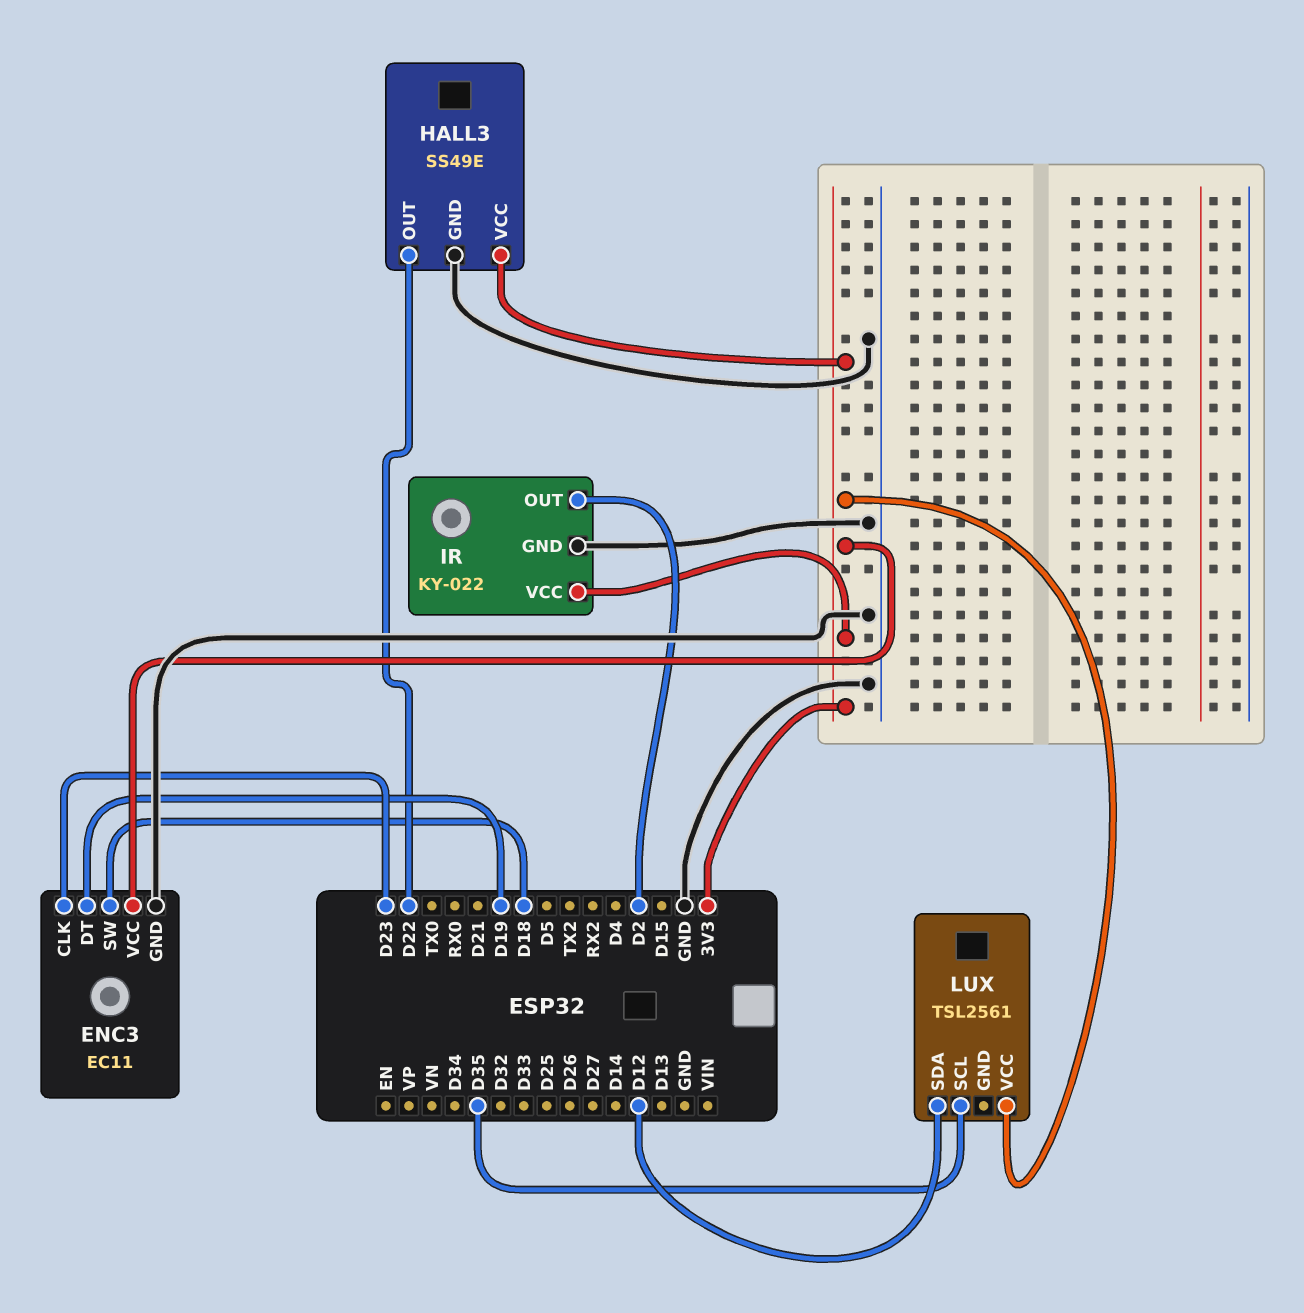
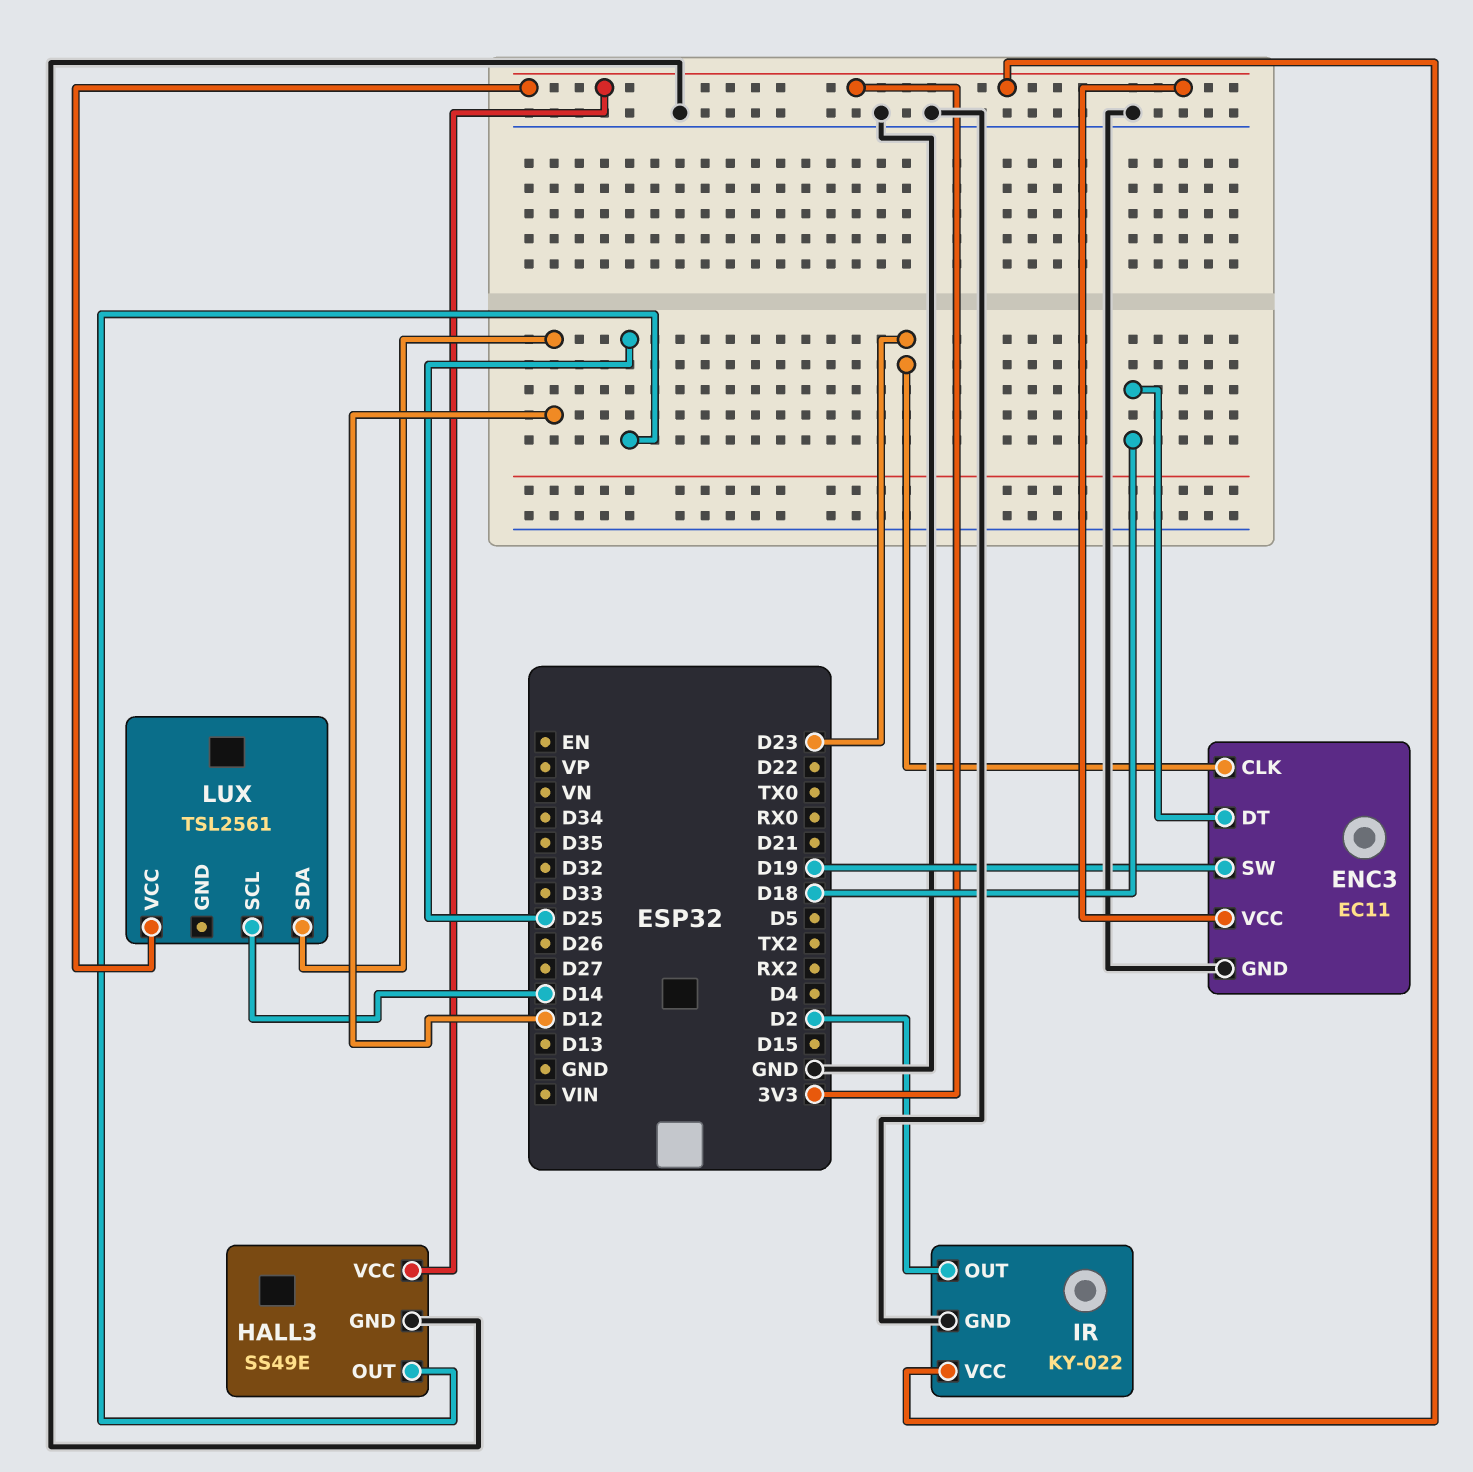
ENC3 pin DT: D19 -> D18
ENC3 pin SW: D18 -> D19
HALL3 pin OUT: D22 -> D25
LUX pin SCL: D35 -> D14

